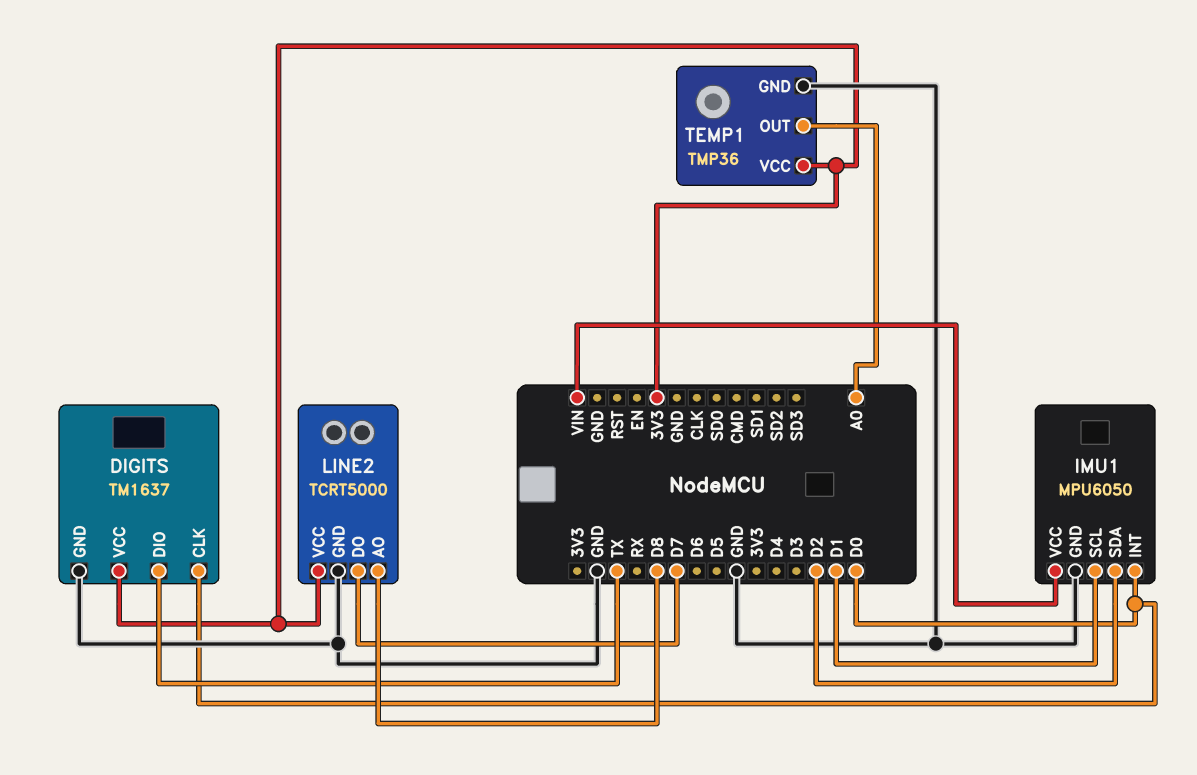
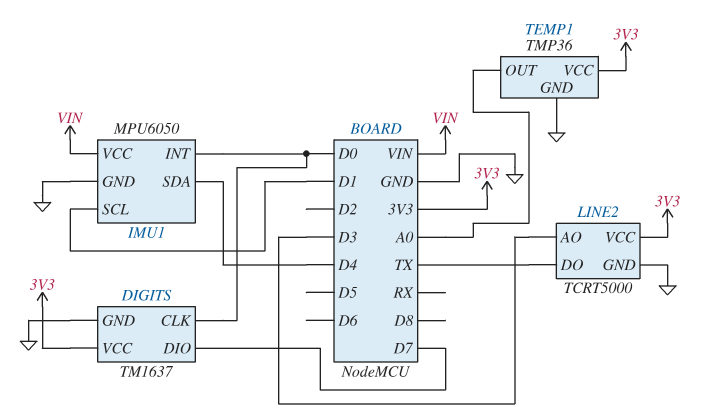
DIGITS pin DIO: TX -> D7
IMU1 pin SDA: D2 -> D4
LINE2 pin AO: D8 -> D3
LINE2 pin DO: D7 -> TX

